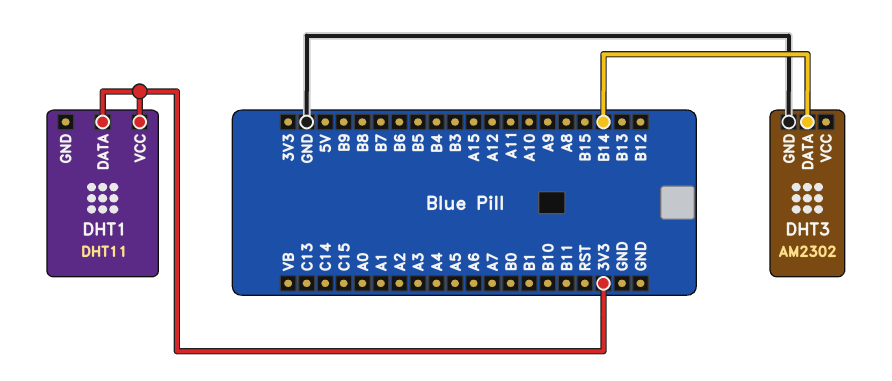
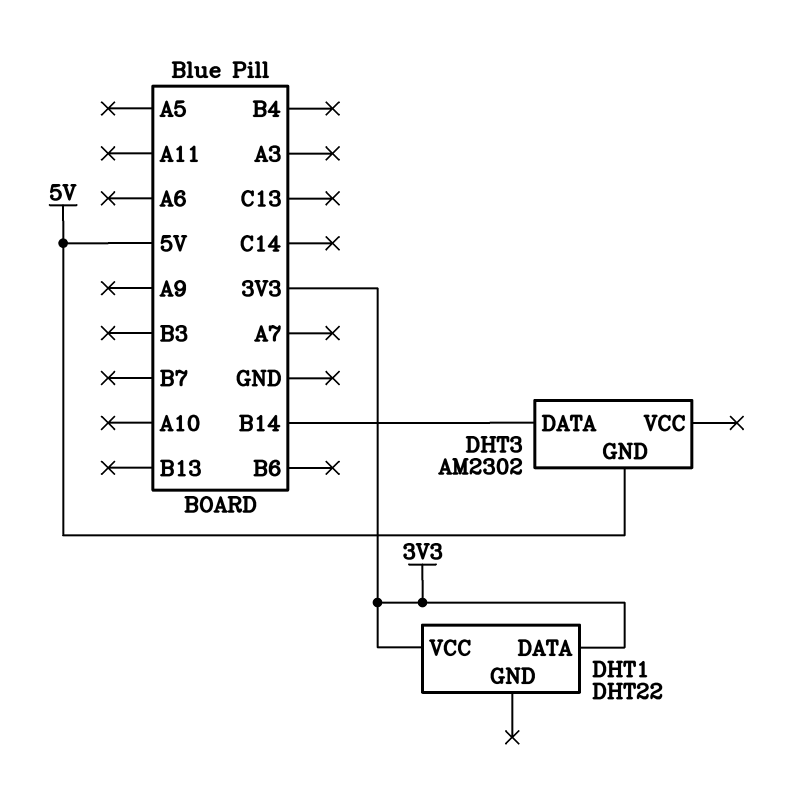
DHT1: DHT11 -> DHT22
DHT3 pin GND: GND -> 5V

